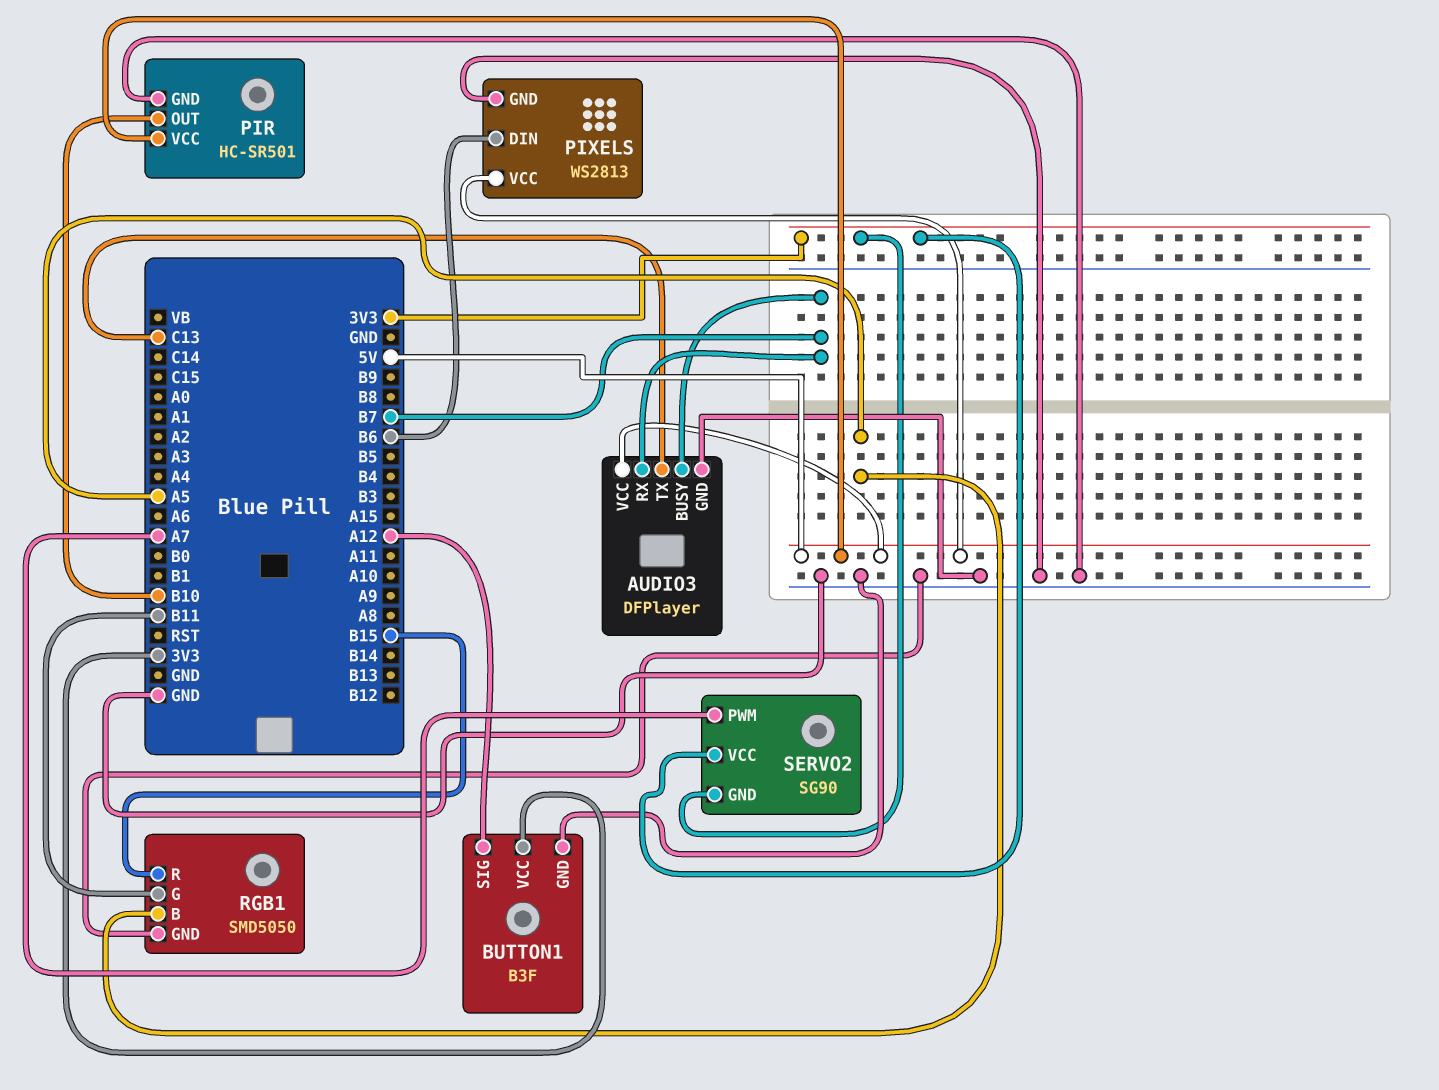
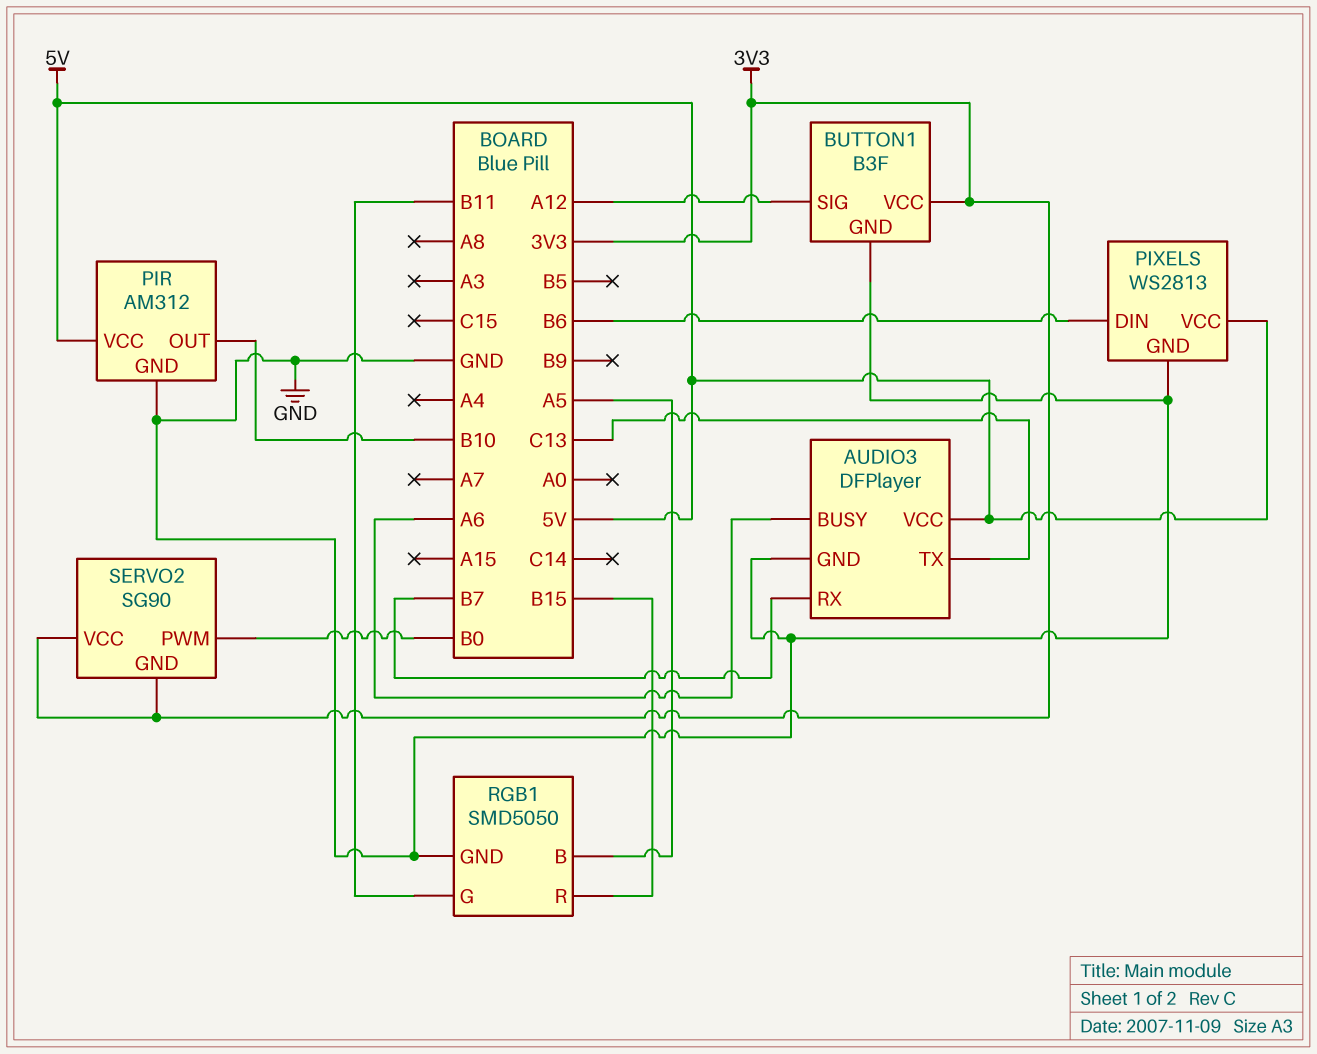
AUDIO3 pin BUSY: B7 -> A6
PIR: HC-SR501 -> AM312
SERVO2 pin PWM: A7 -> B0

